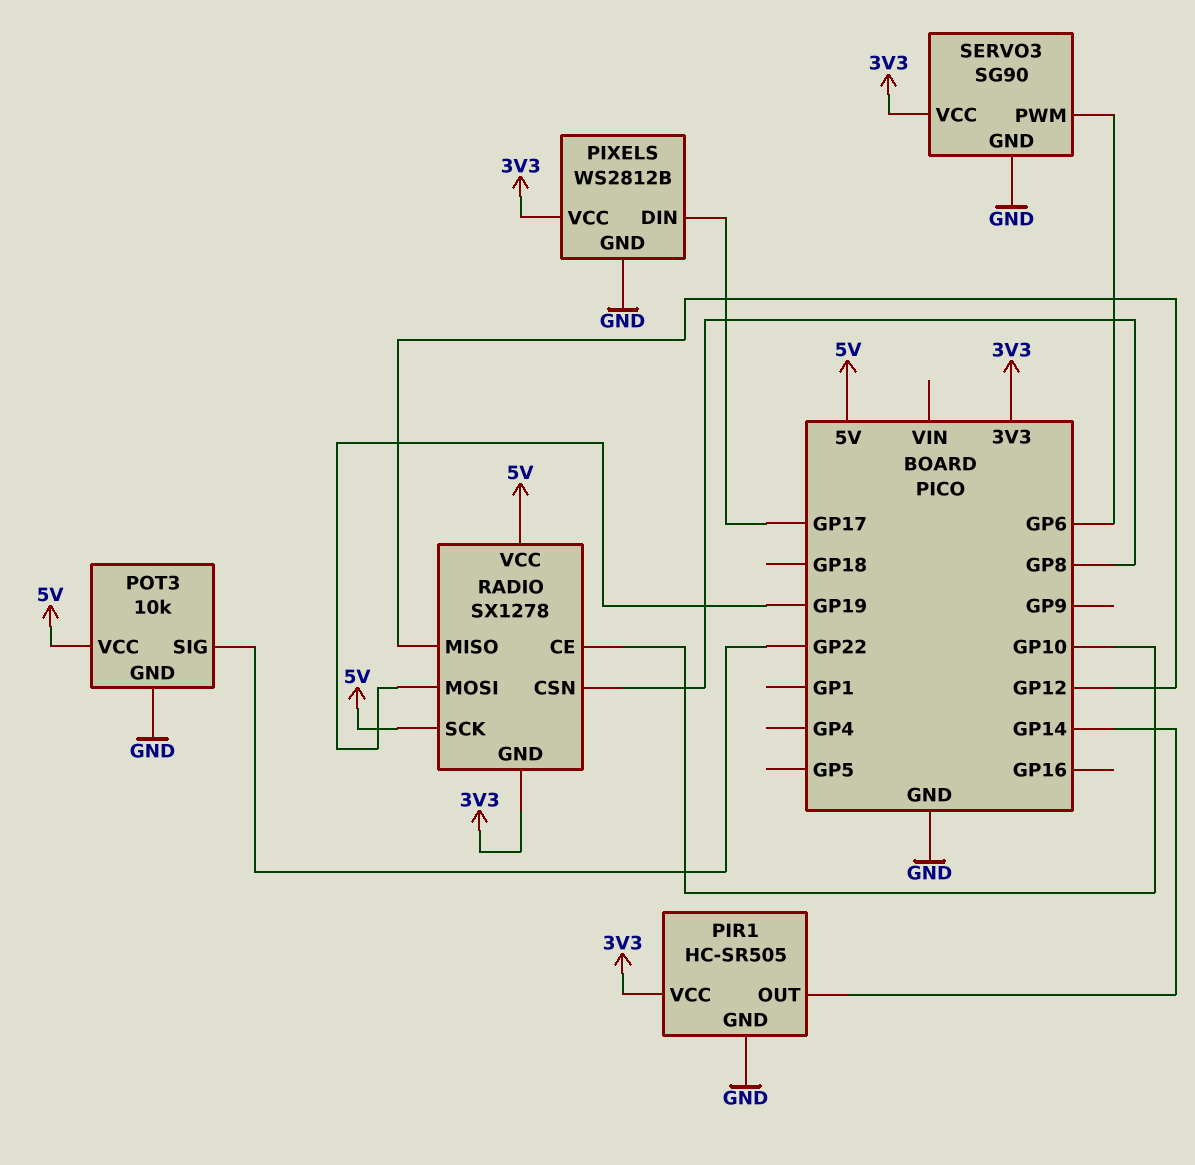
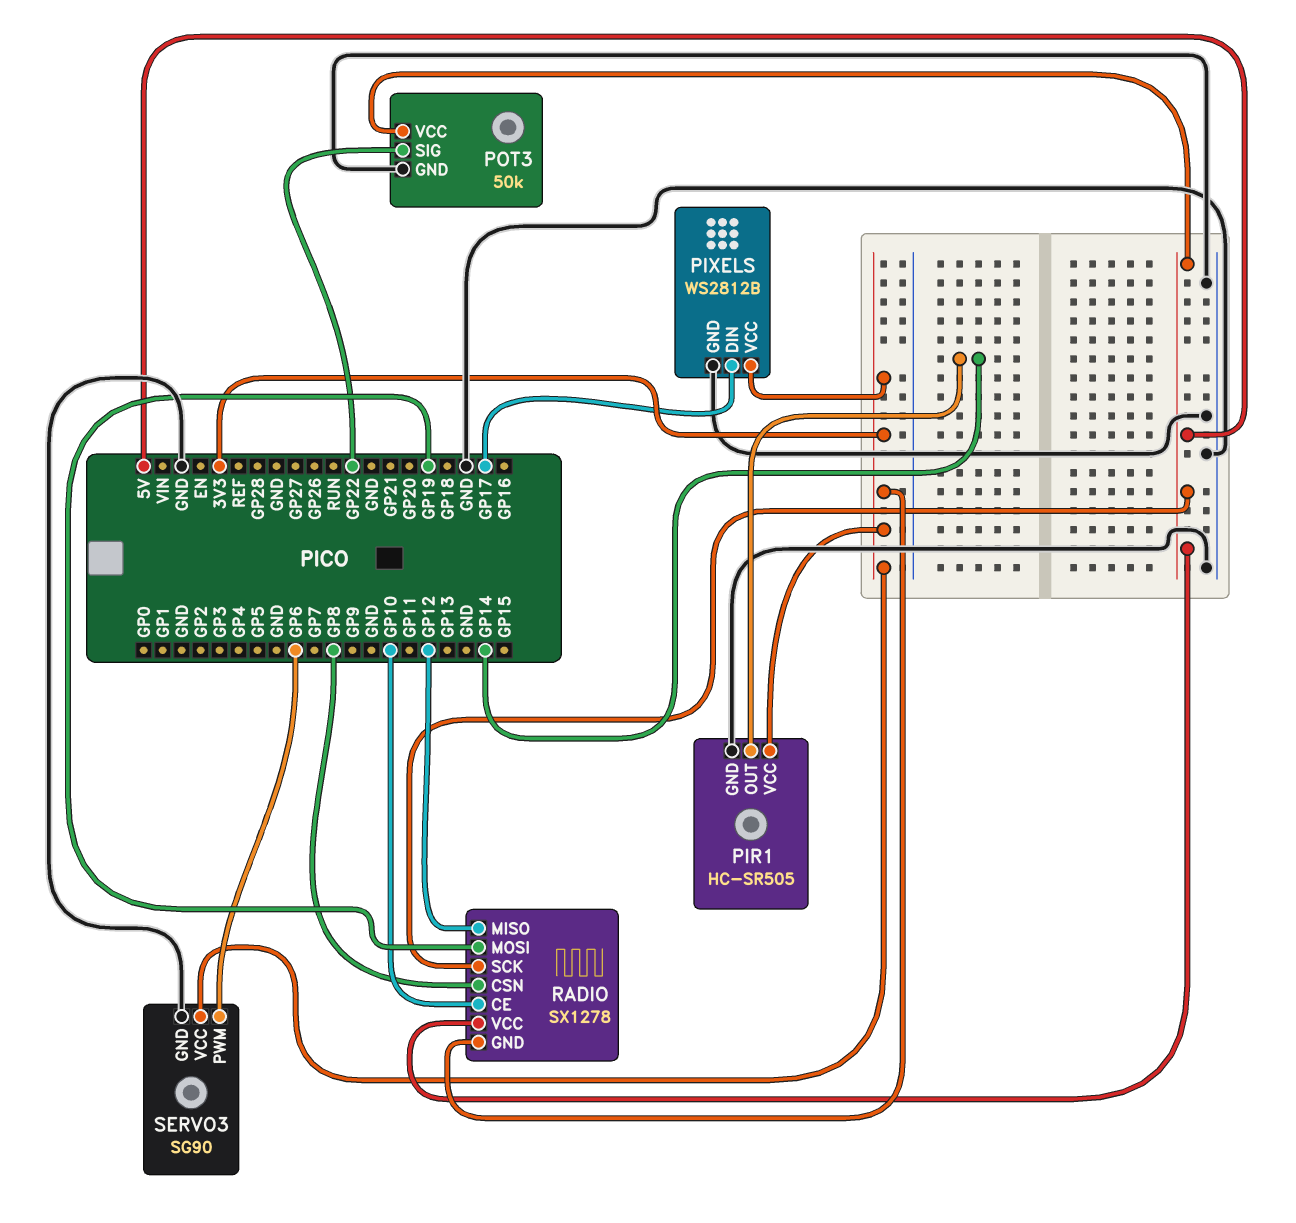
POT3: 10k -> 50k

